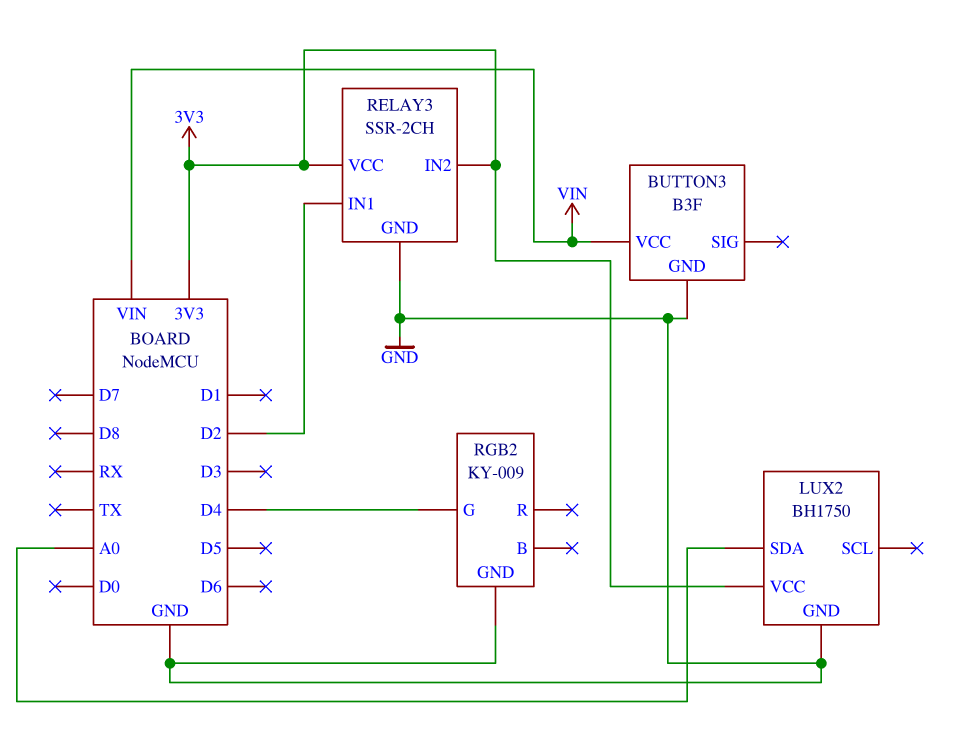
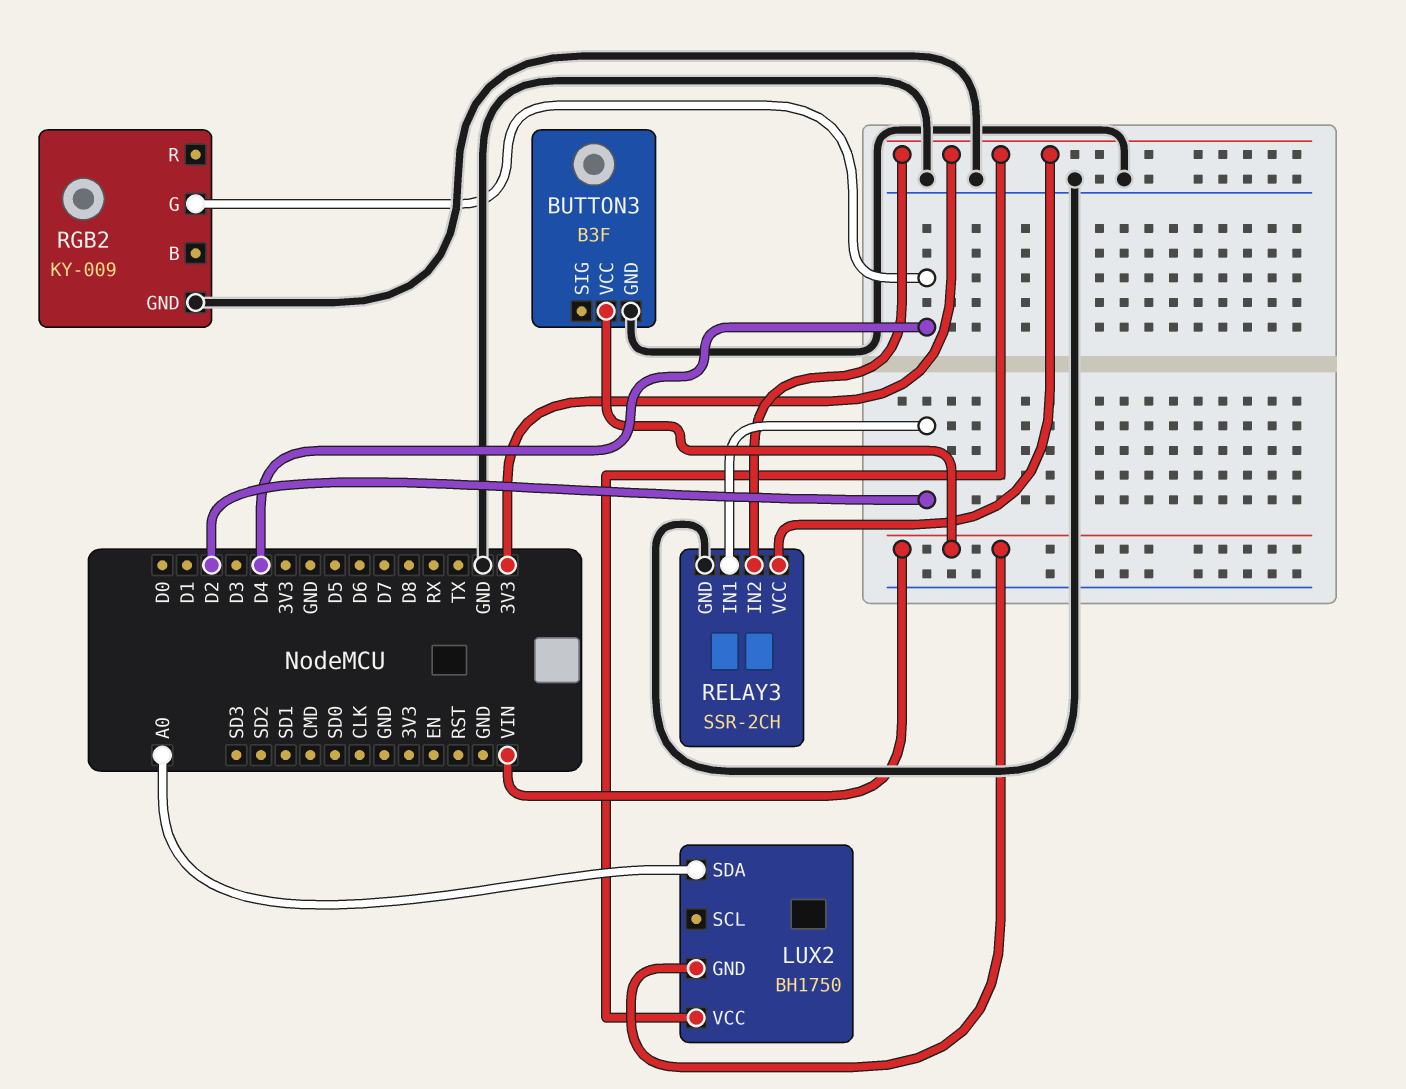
LUX2 pin GND: GND -> VIN

